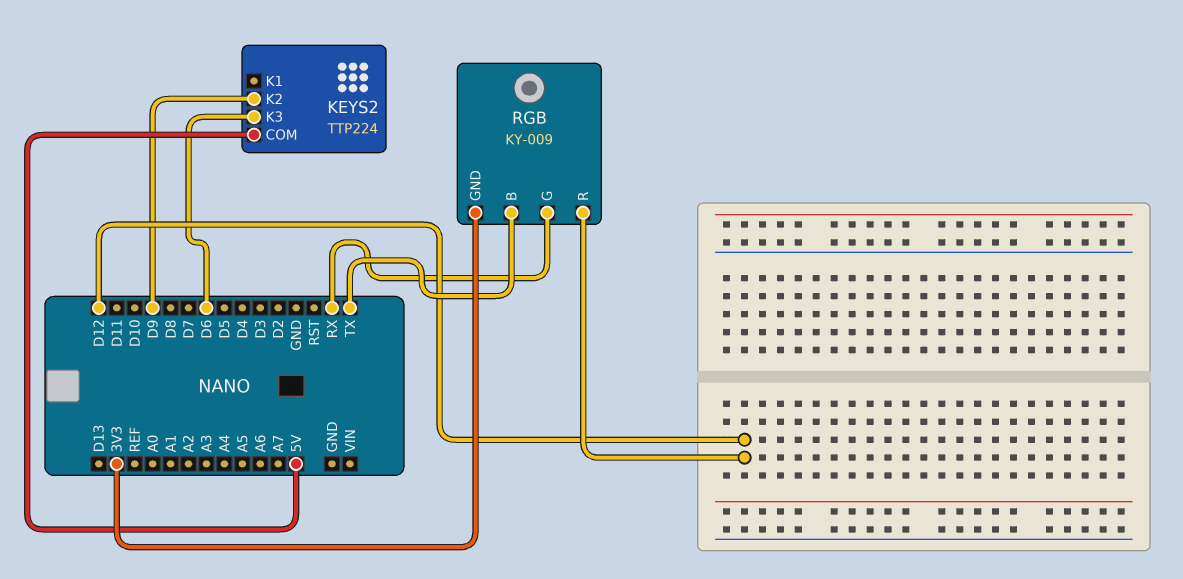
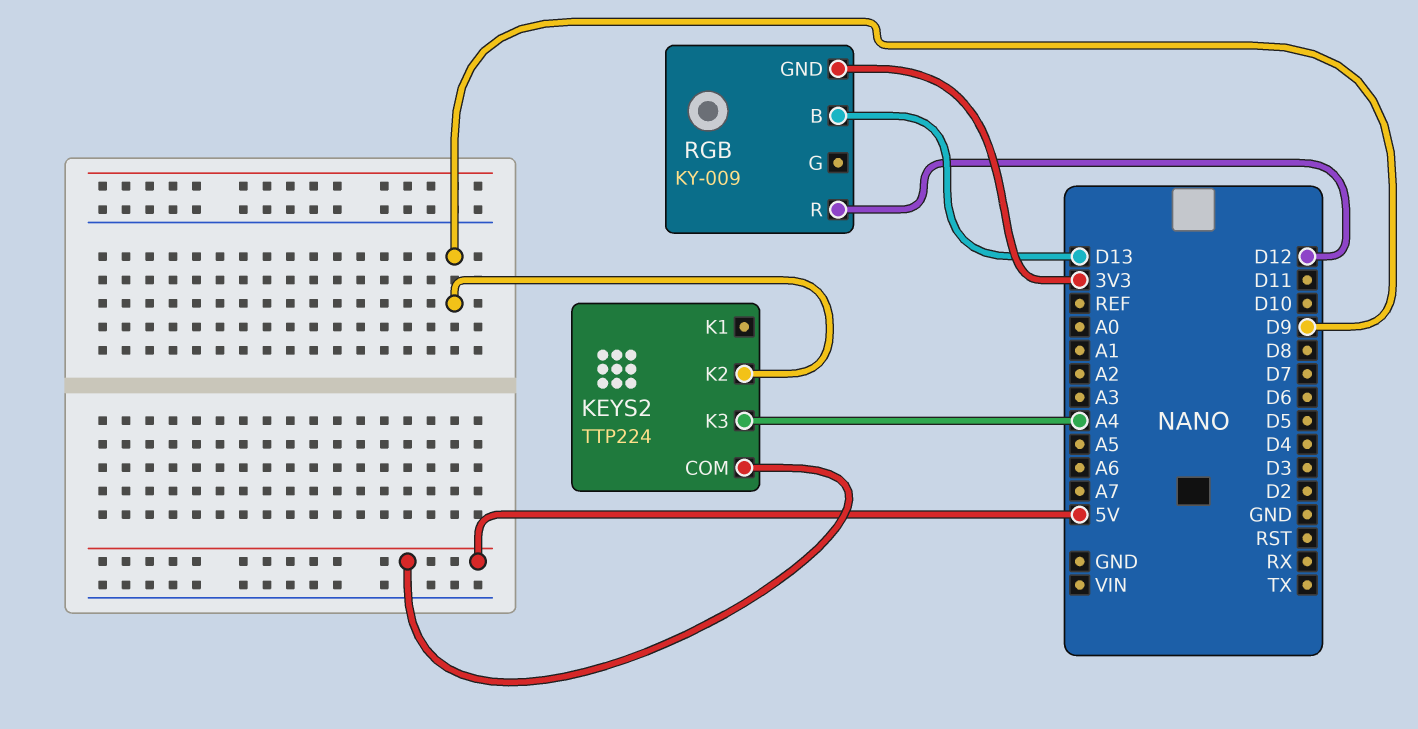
KEYS2 pin K3: D6 -> A4
RGB pin B: TX -> D13
RGB pin G: RX -> none

